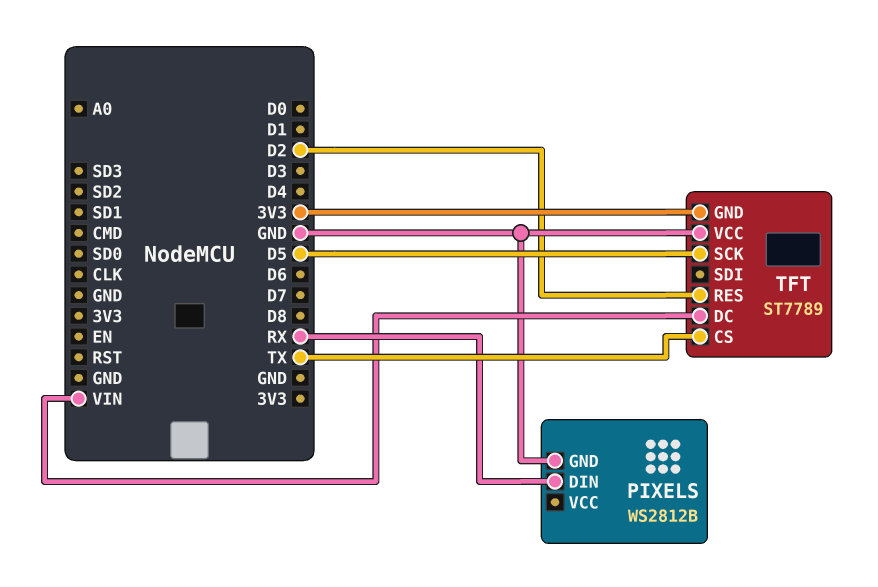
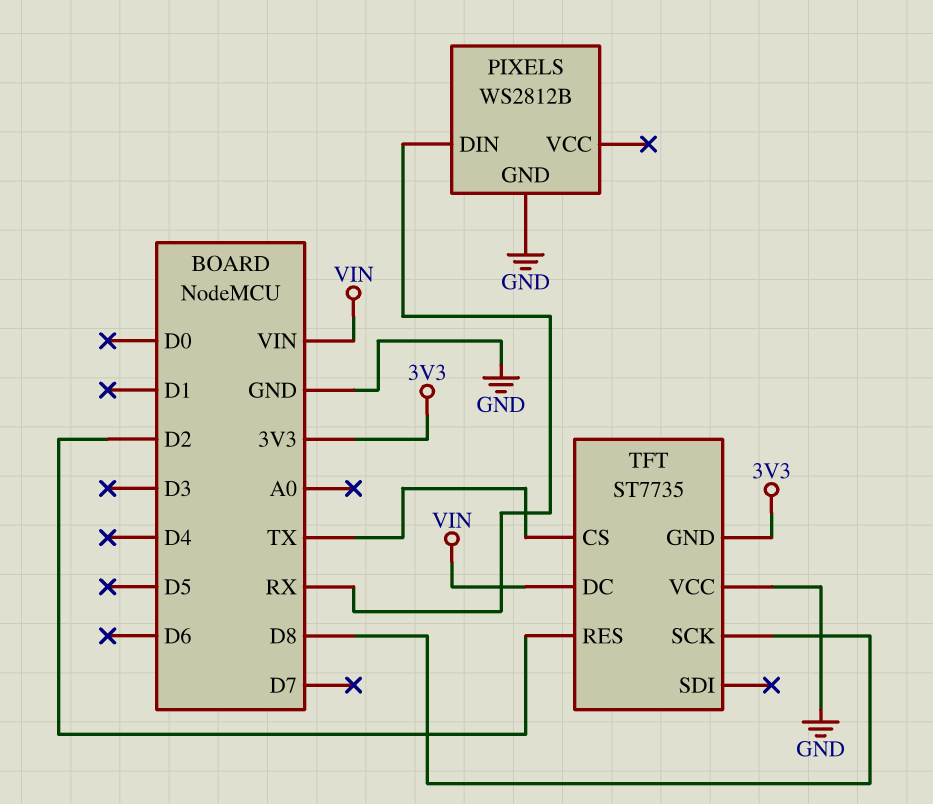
TFT: ST7789 -> ST7735
TFT pin SCK: D5 -> D8

